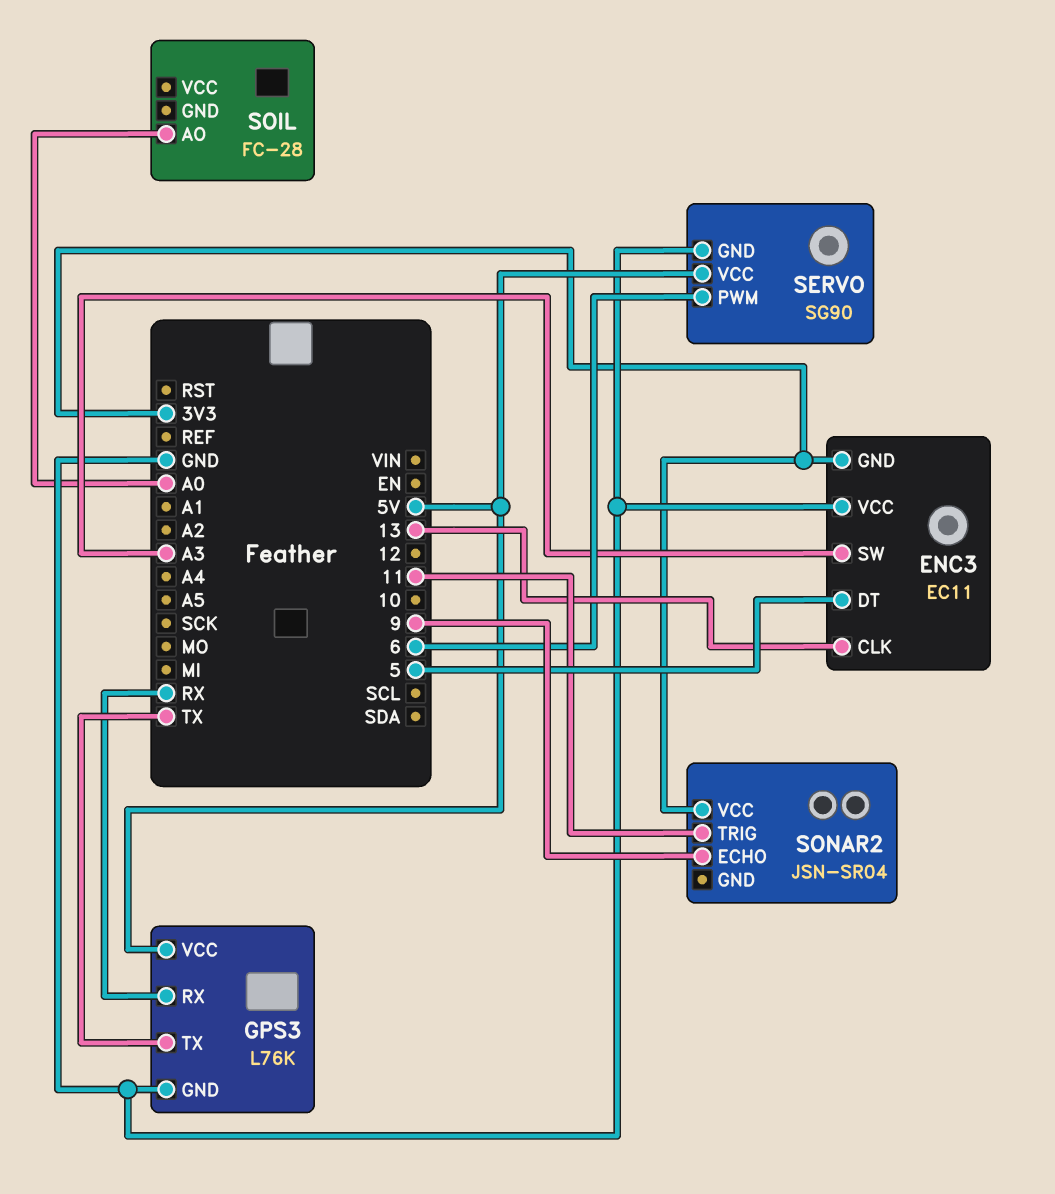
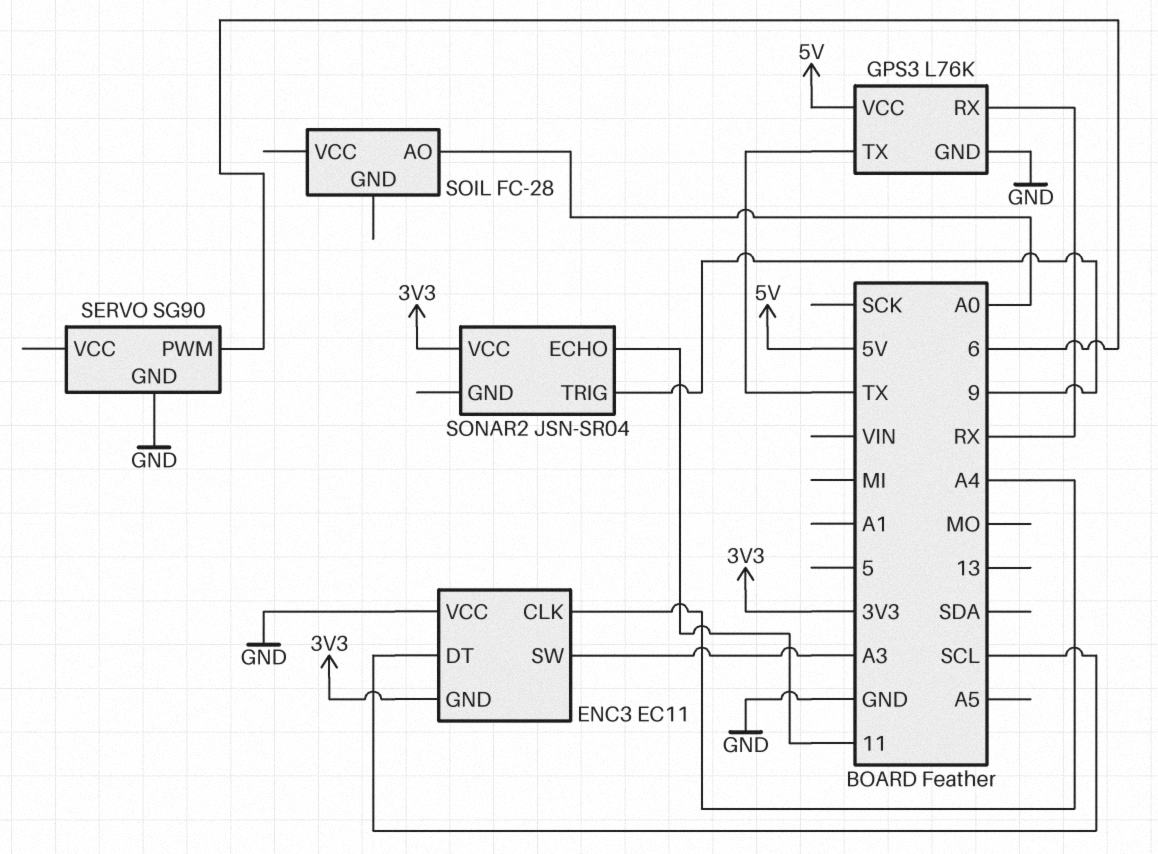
ENC3 pin CLK: 13 -> A4
ENC3 pin DT: 5 -> SCL
SERVO pin VCC: 5V -> none
SONAR2 pin ECHO: 9 -> 11
SONAR2 pin TRIG: 11 -> 9

